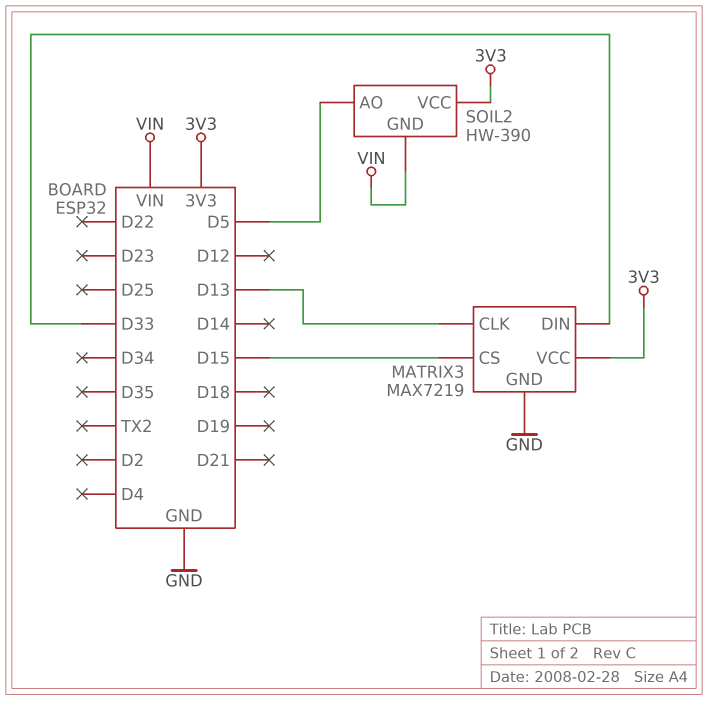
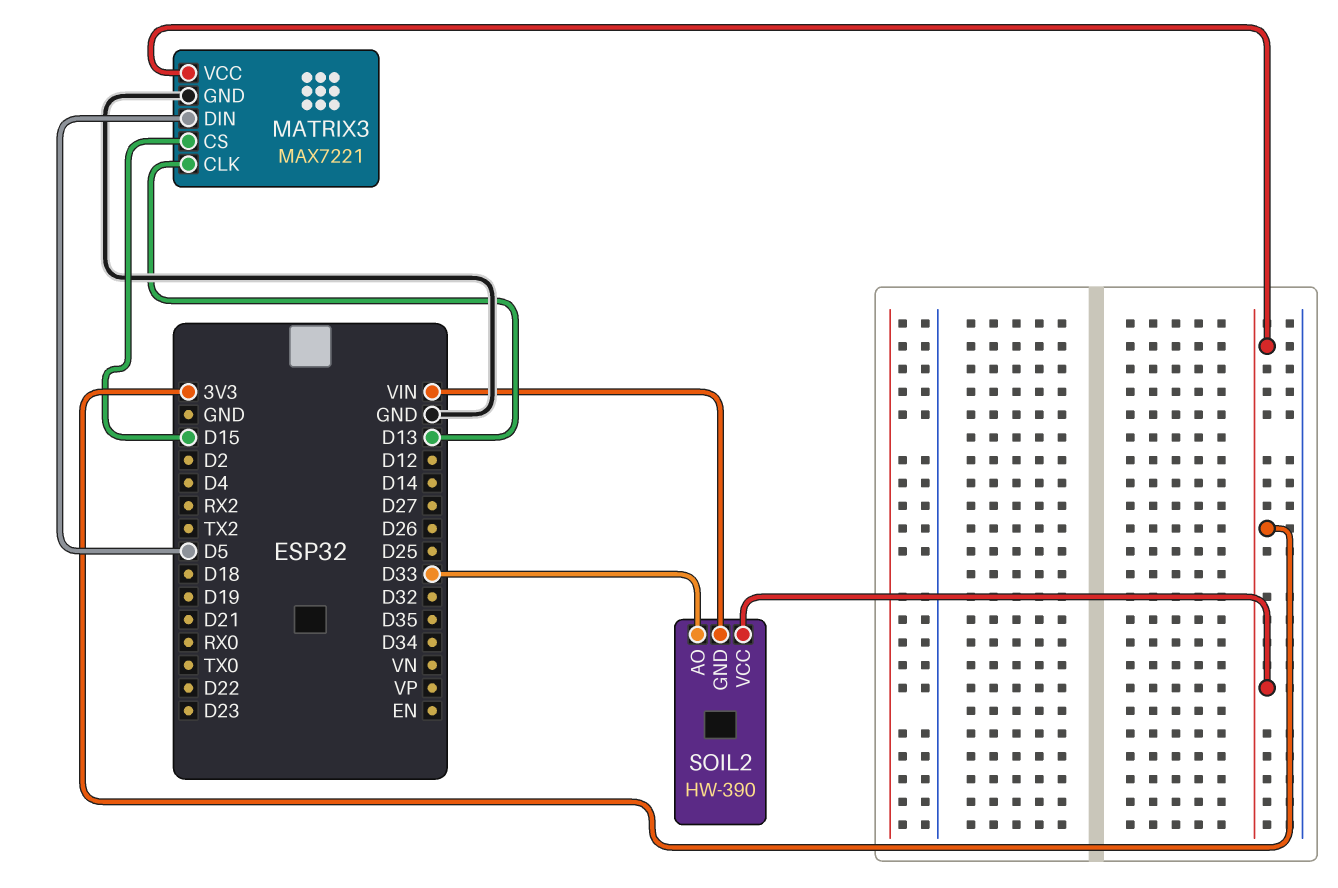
MATRIX3: MAX7219 -> MAX7221
MATRIX3 pin DIN: D33 -> D5
SOIL2 pin AO: D5 -> D33

